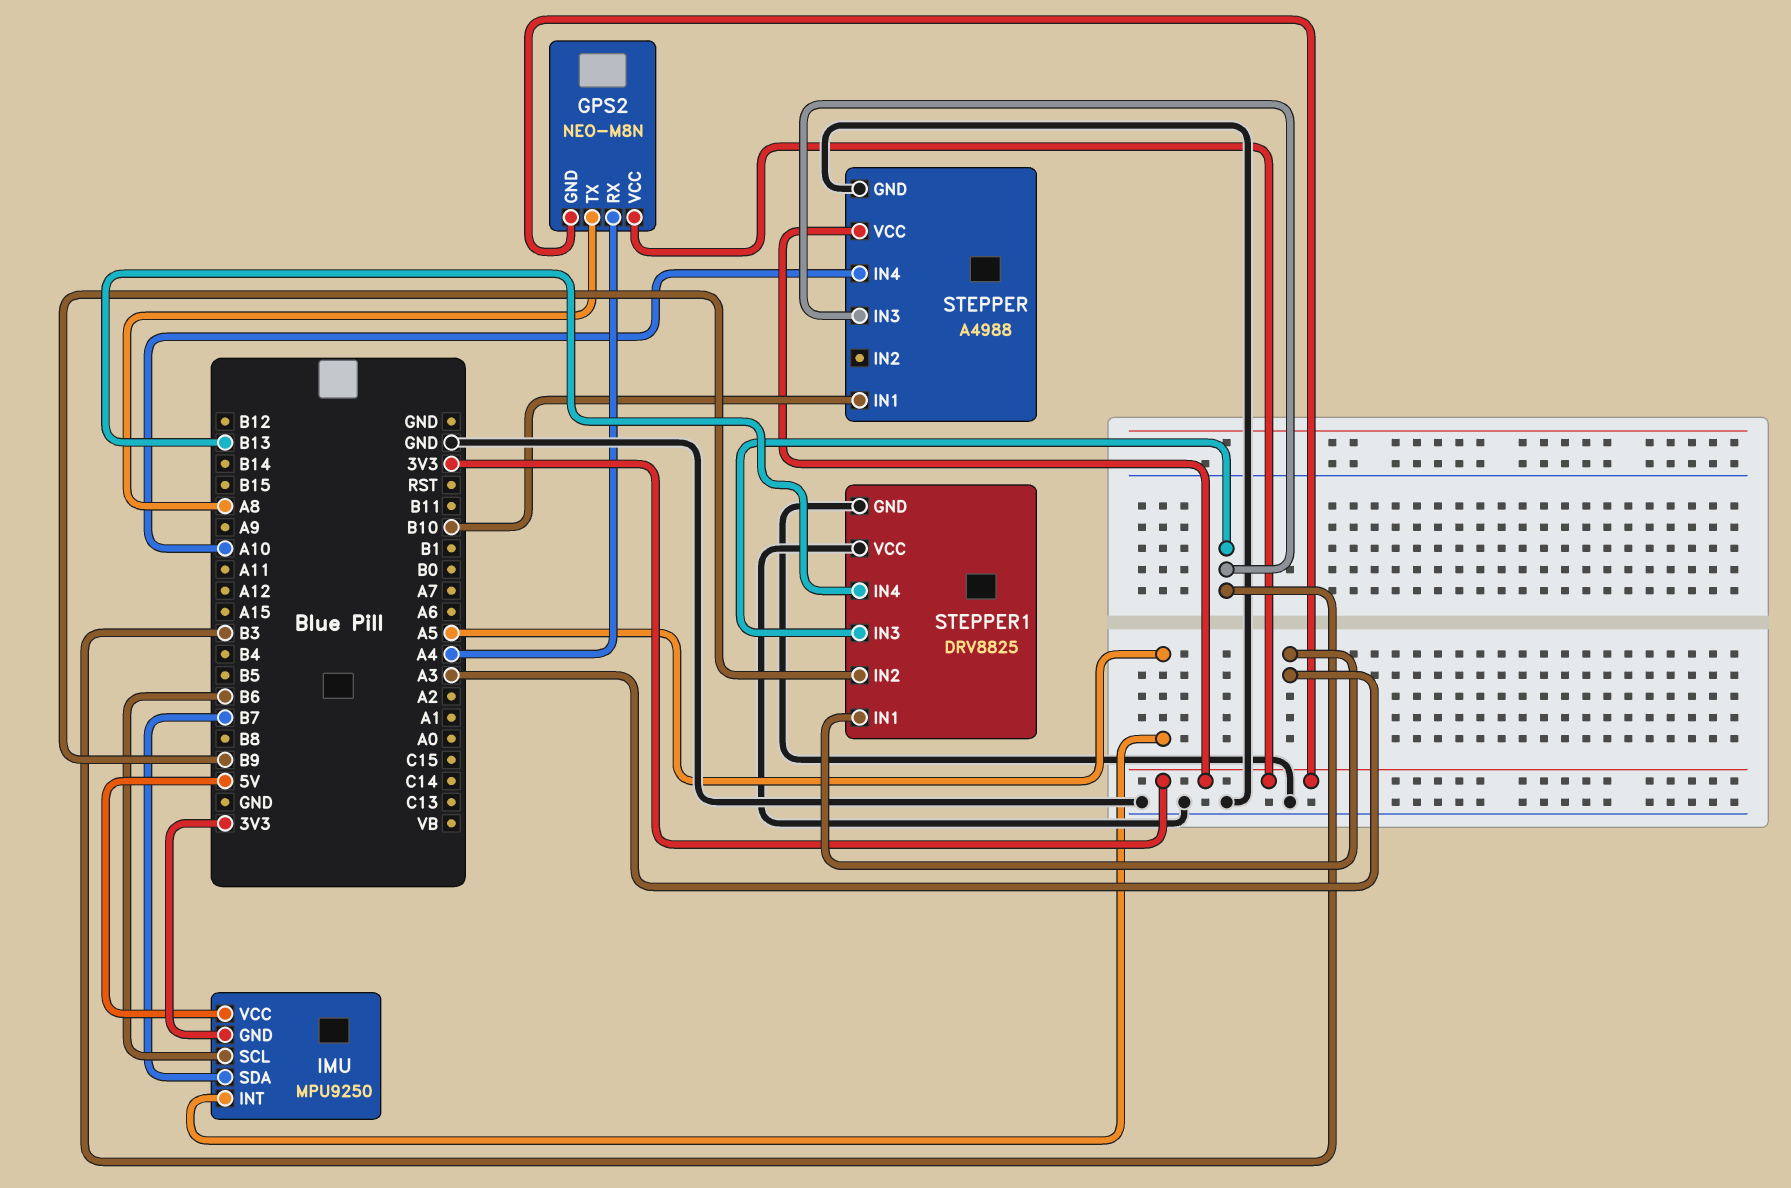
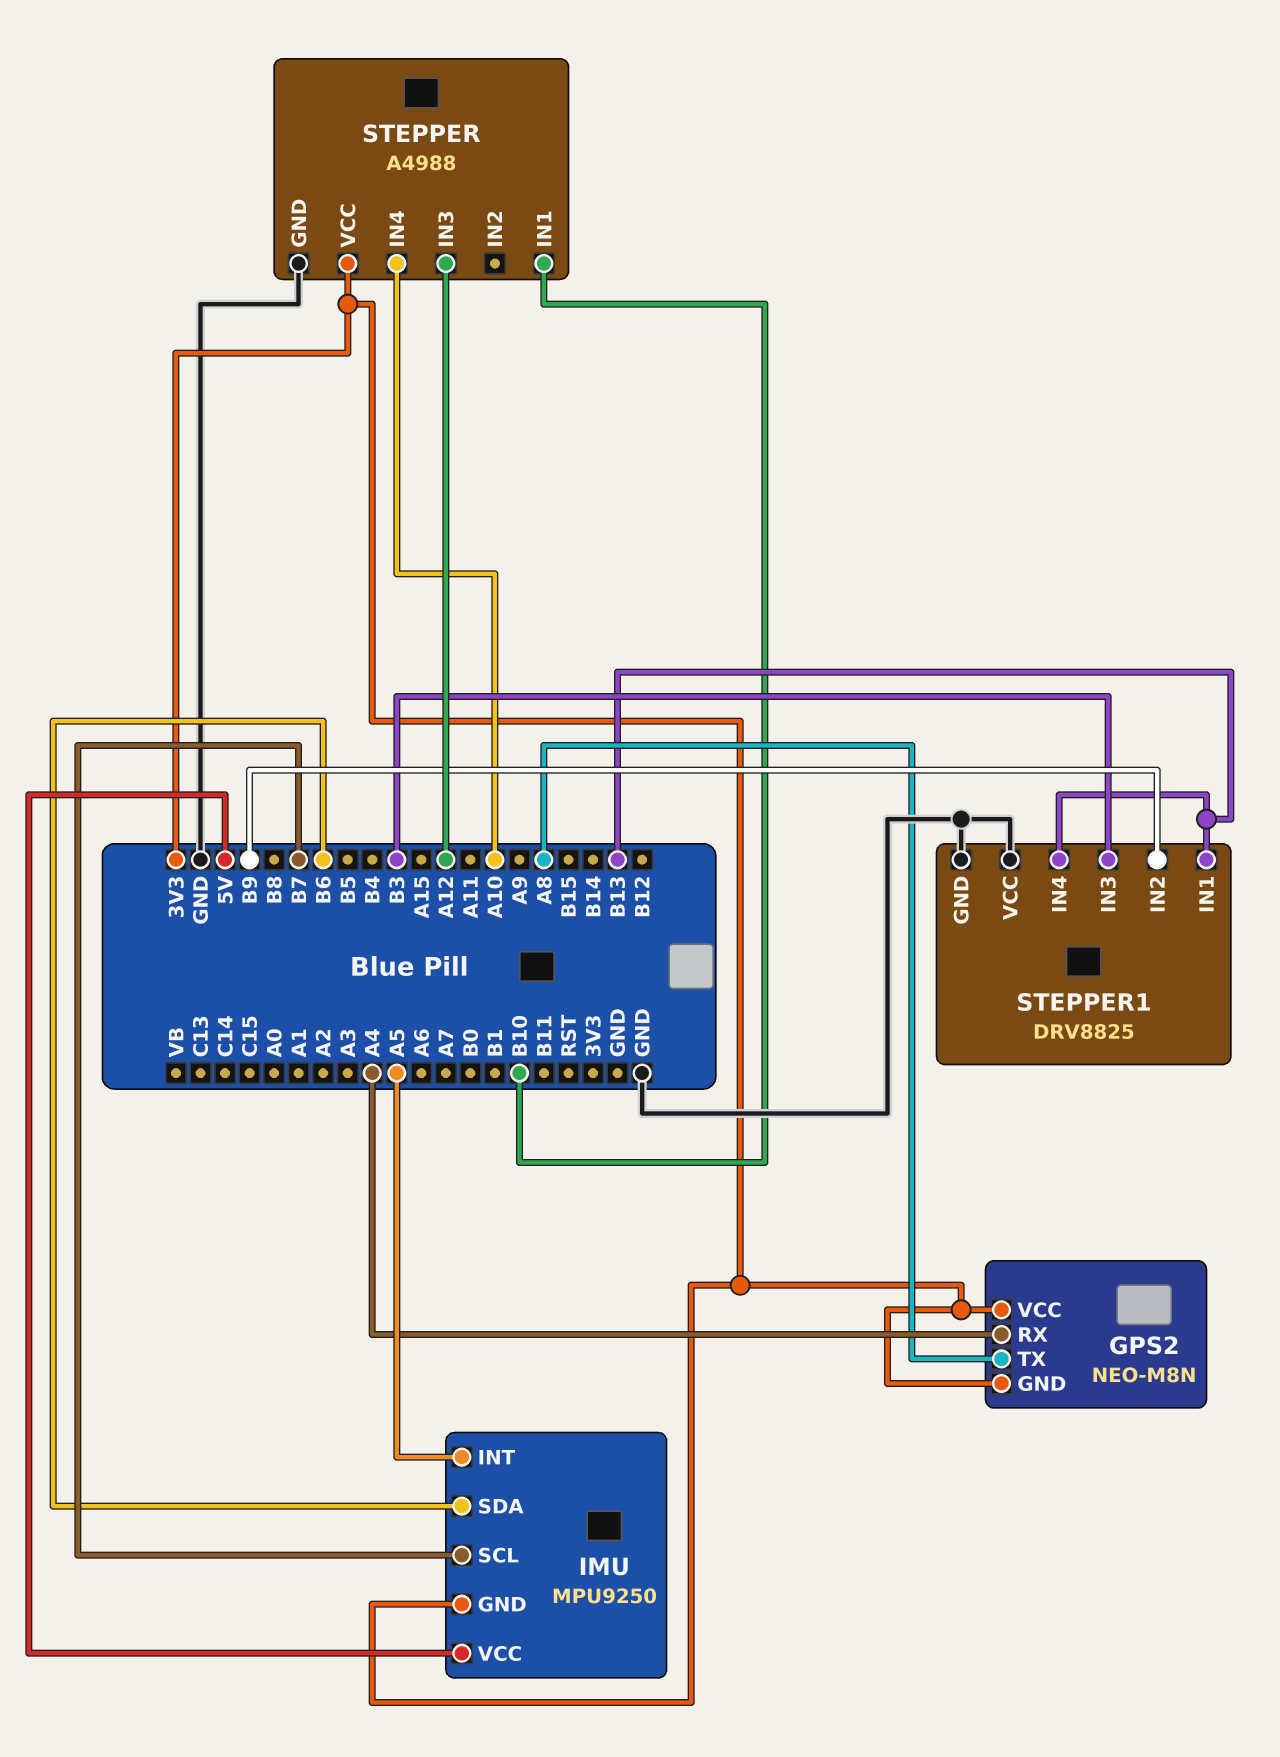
IMU pin SCL: B6 -> B7
IMU pin SDA: B7 -> B6
STEPPER pin IN3: B3 -> A12
STEPPER1 pin IN1: A3 -> B13

